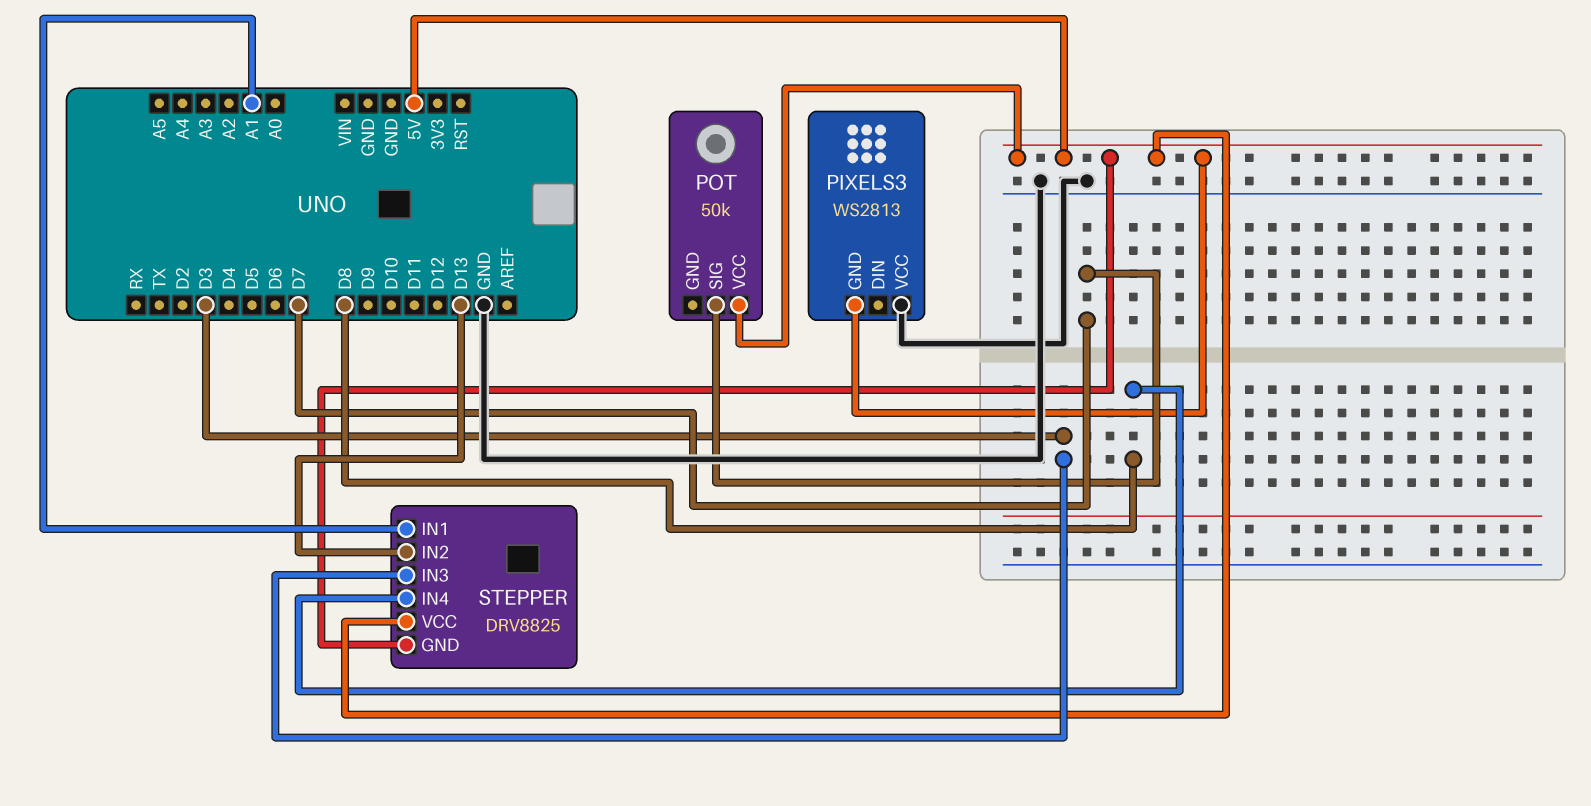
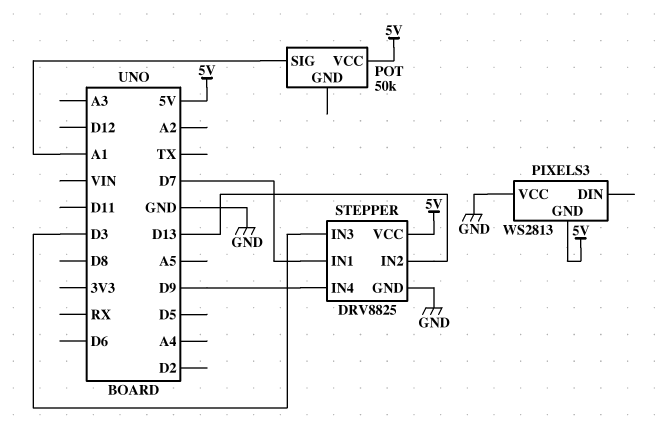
POT pin SIG: D7 -> A1
STEPPER pin GND: 5V -> GND
STEPPER pin IN1: A1 -> D7
STEPPER pin IN4: D8 -> D9

